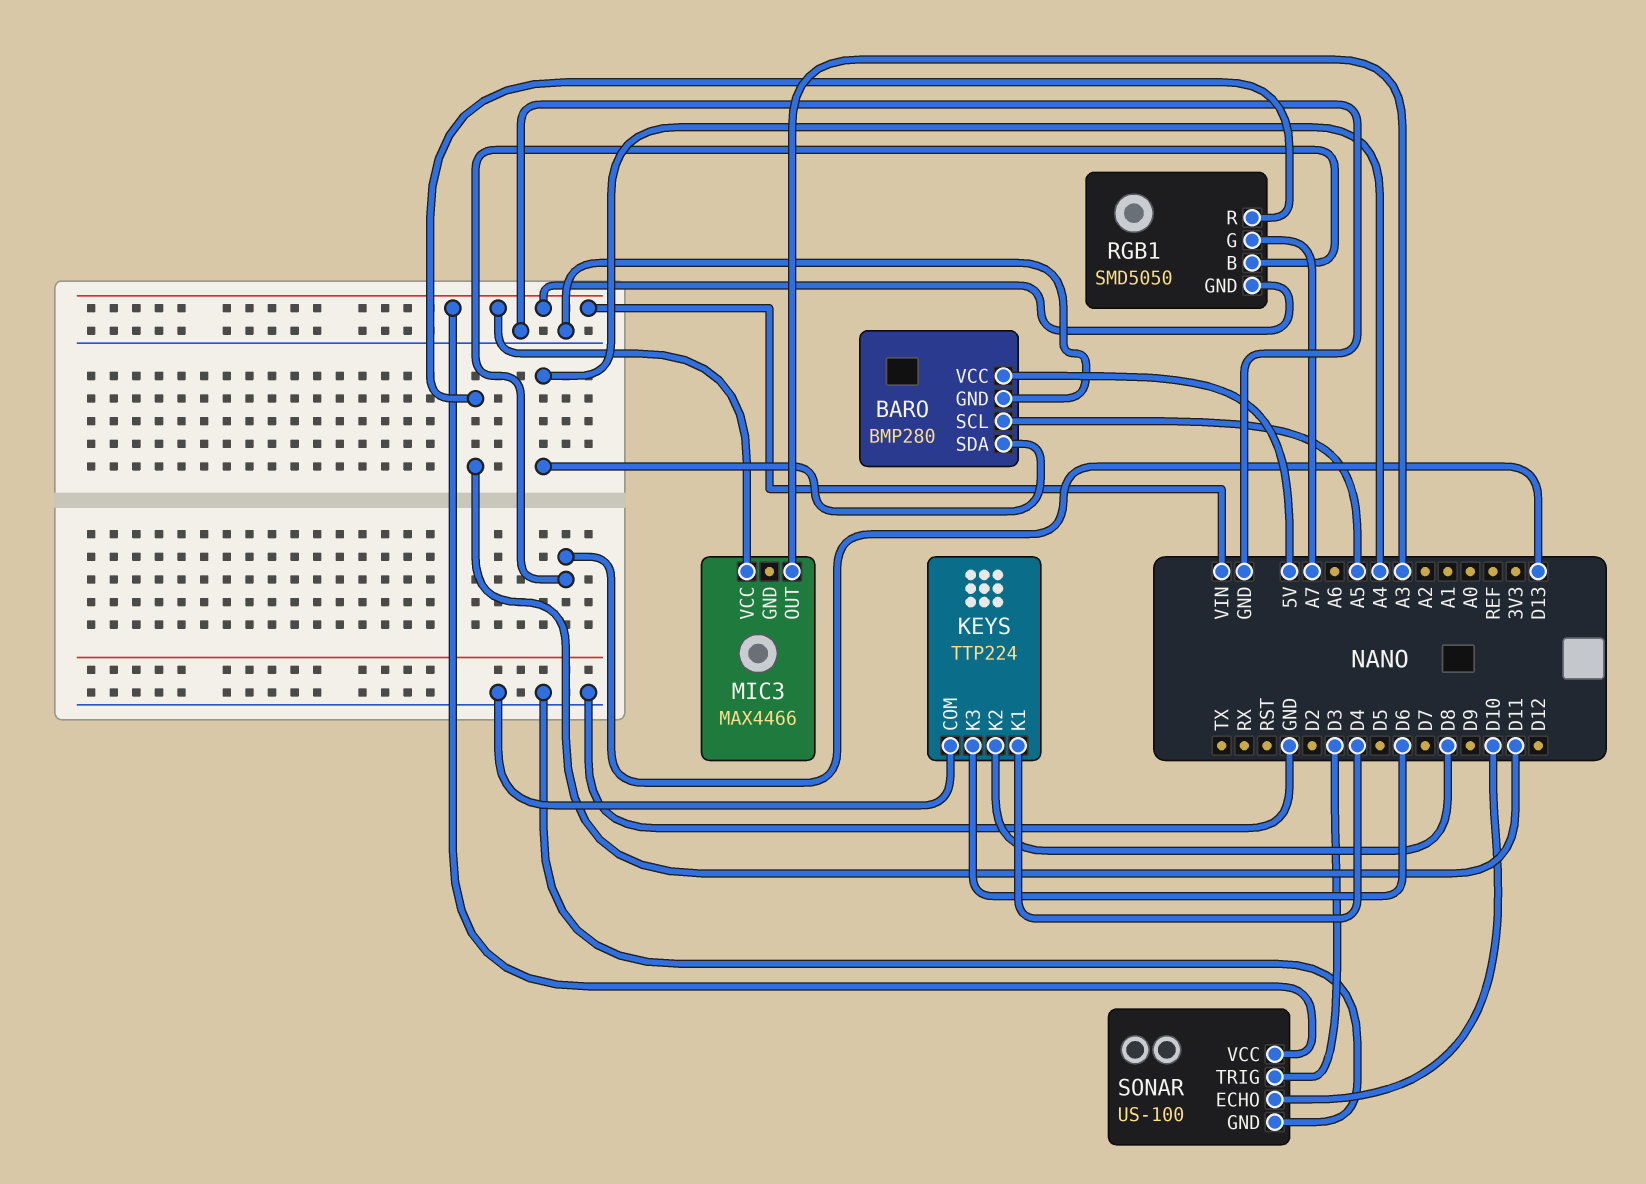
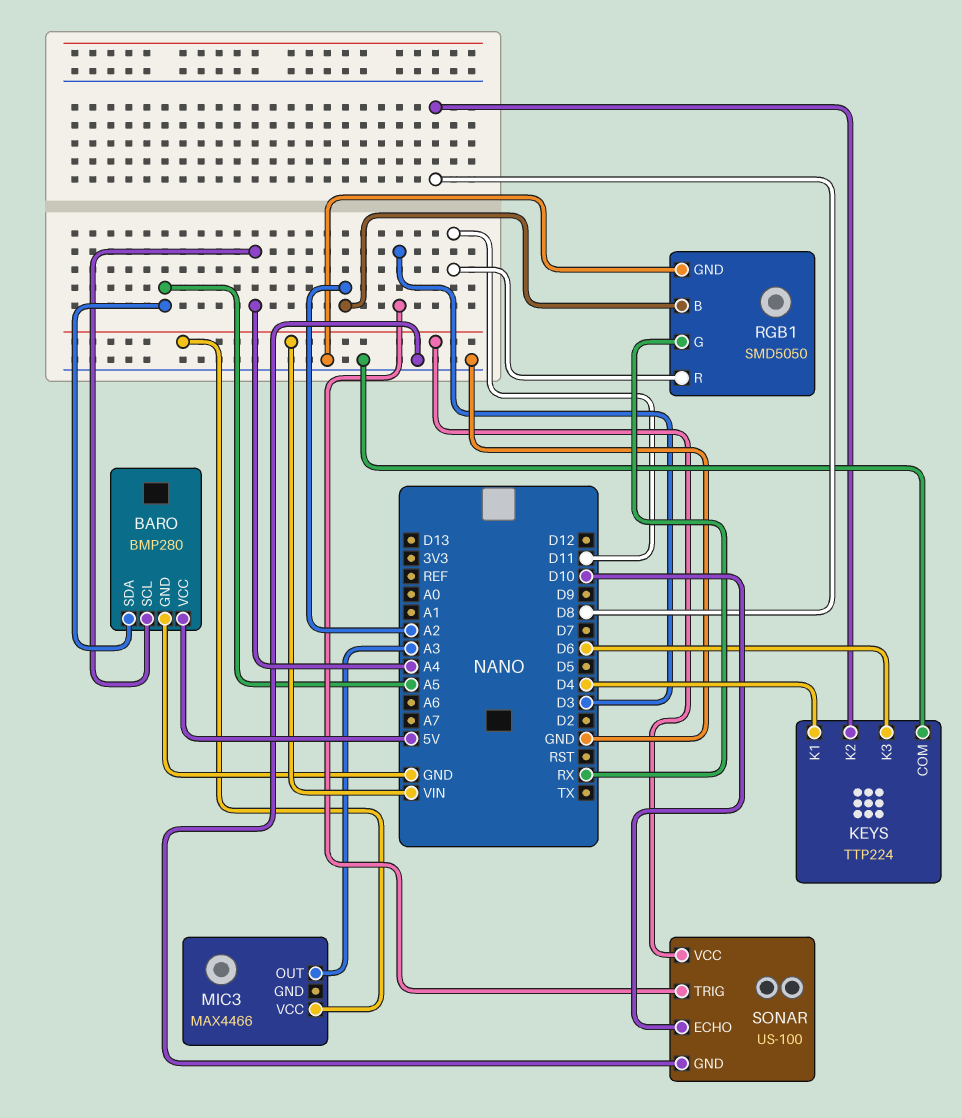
BARO pin SCL: A5 -> A4
BARO pin SDA: A4 -> A5
RGB1 pin B: D13 -> A2
RGB1 pin G: A7 -> RX
RGB1 pin GND: VIN -> GND

